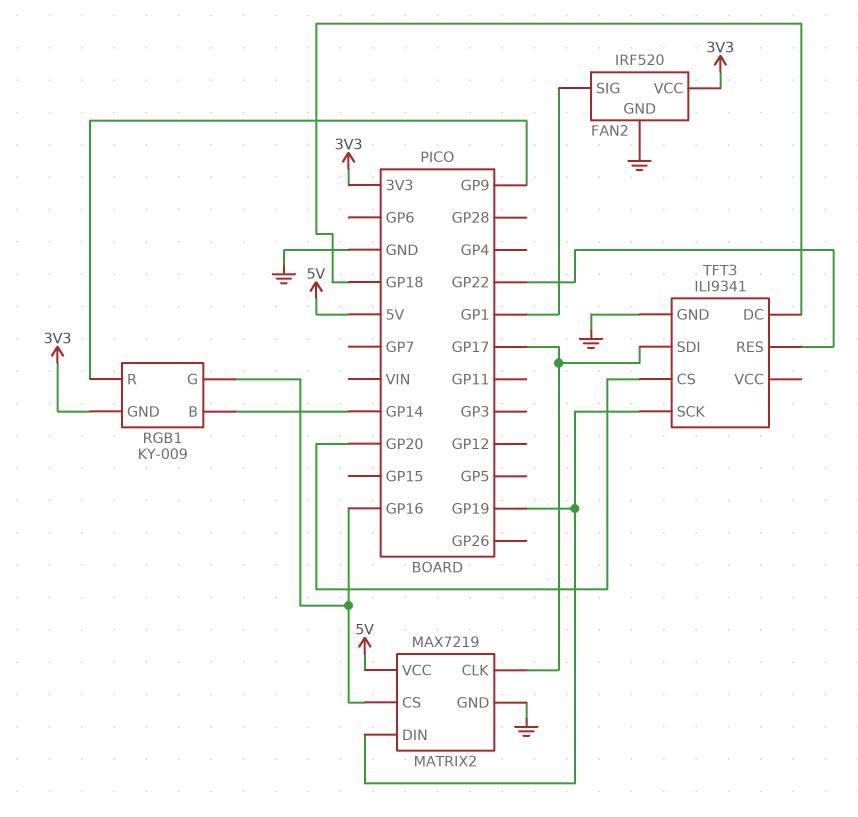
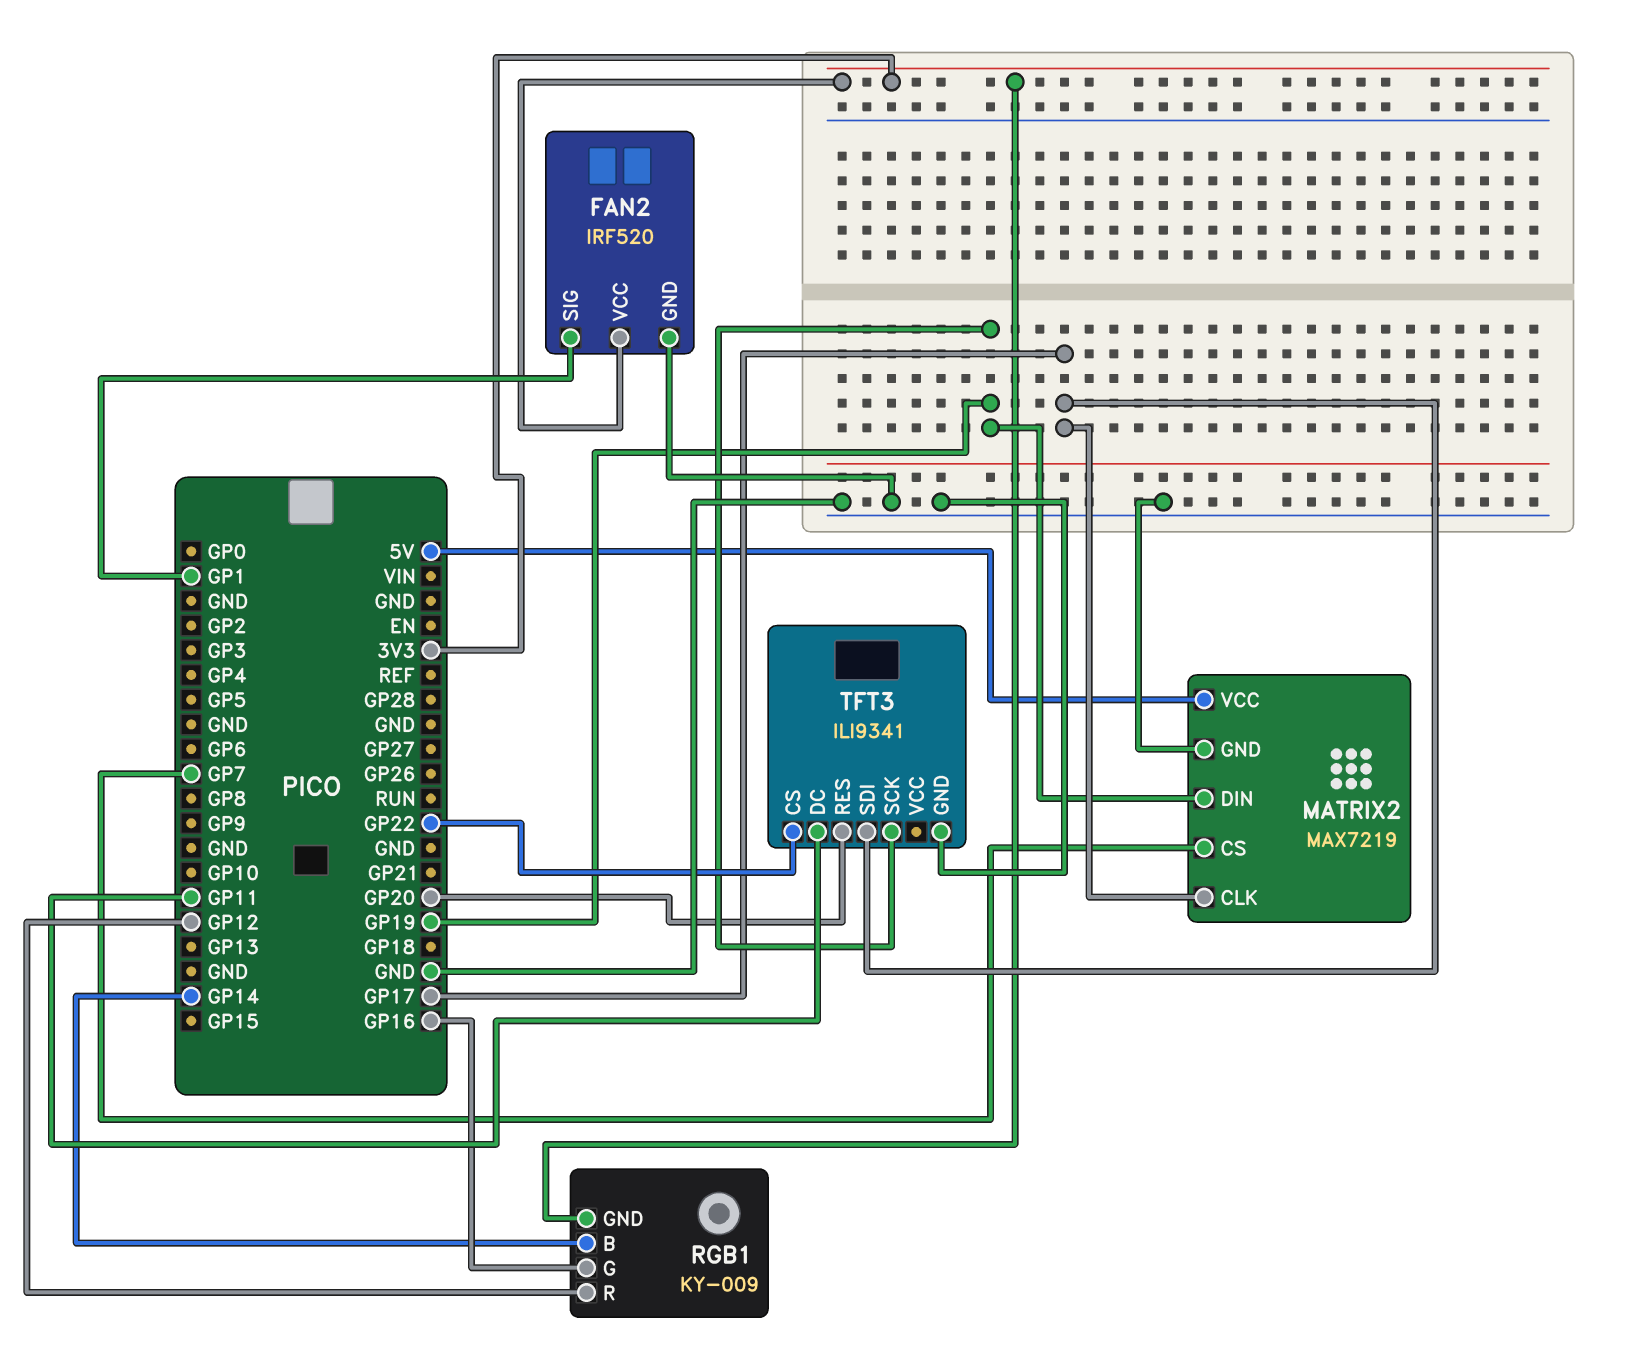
MATRIX2 pin CS: GP16 -> GP7
RGB1 pin R: GP9 -> GP12
TFT3 pin CS: GP20 -> GP22
TFT3 pin DC: GP18 -> GP11
TFT3 pin RES: GP22 -> GP20

